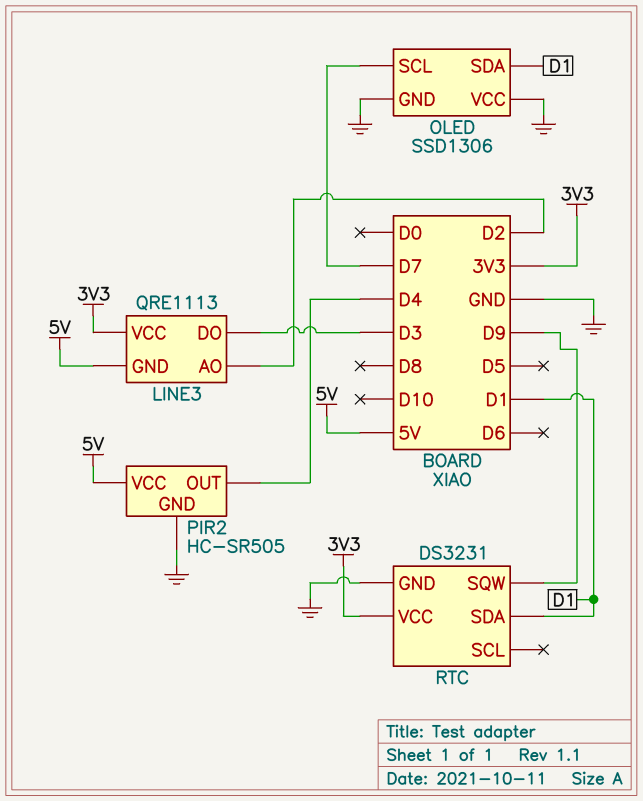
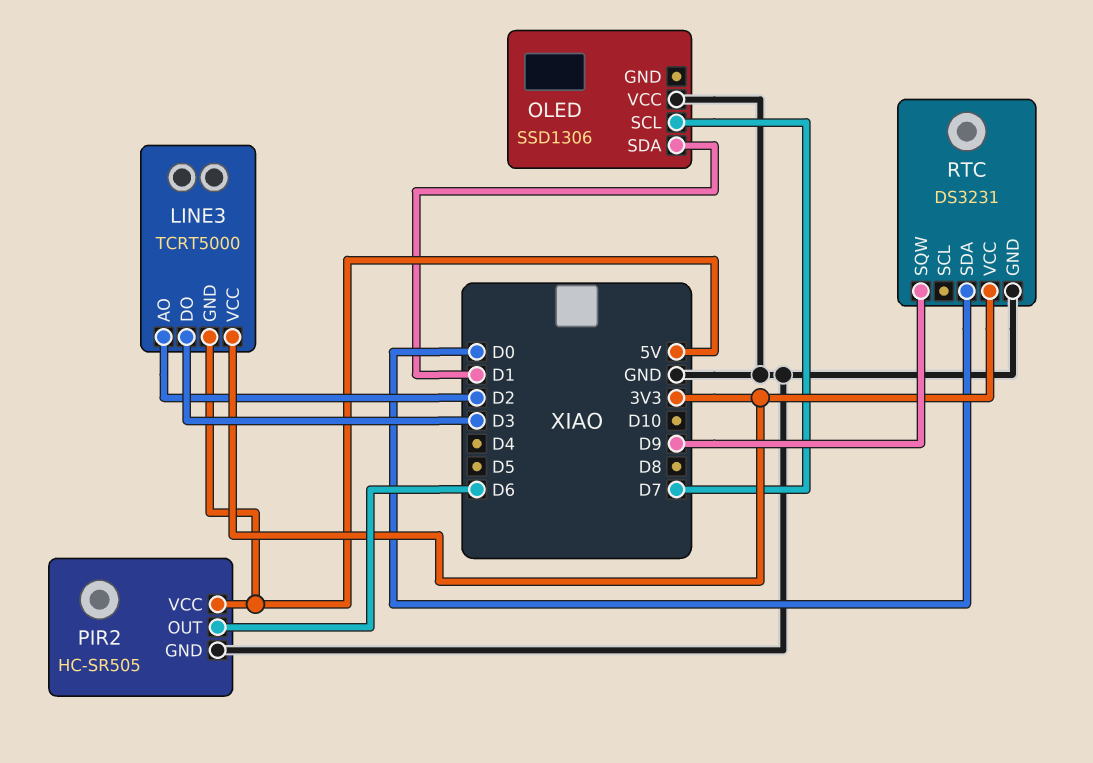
LINE3: QRE1113 -> TCRT5000
OLED pin GND: GND -> none
PIR2 pin OUT: D4 -> D6
RTC pin SDA: D1 -> D0

